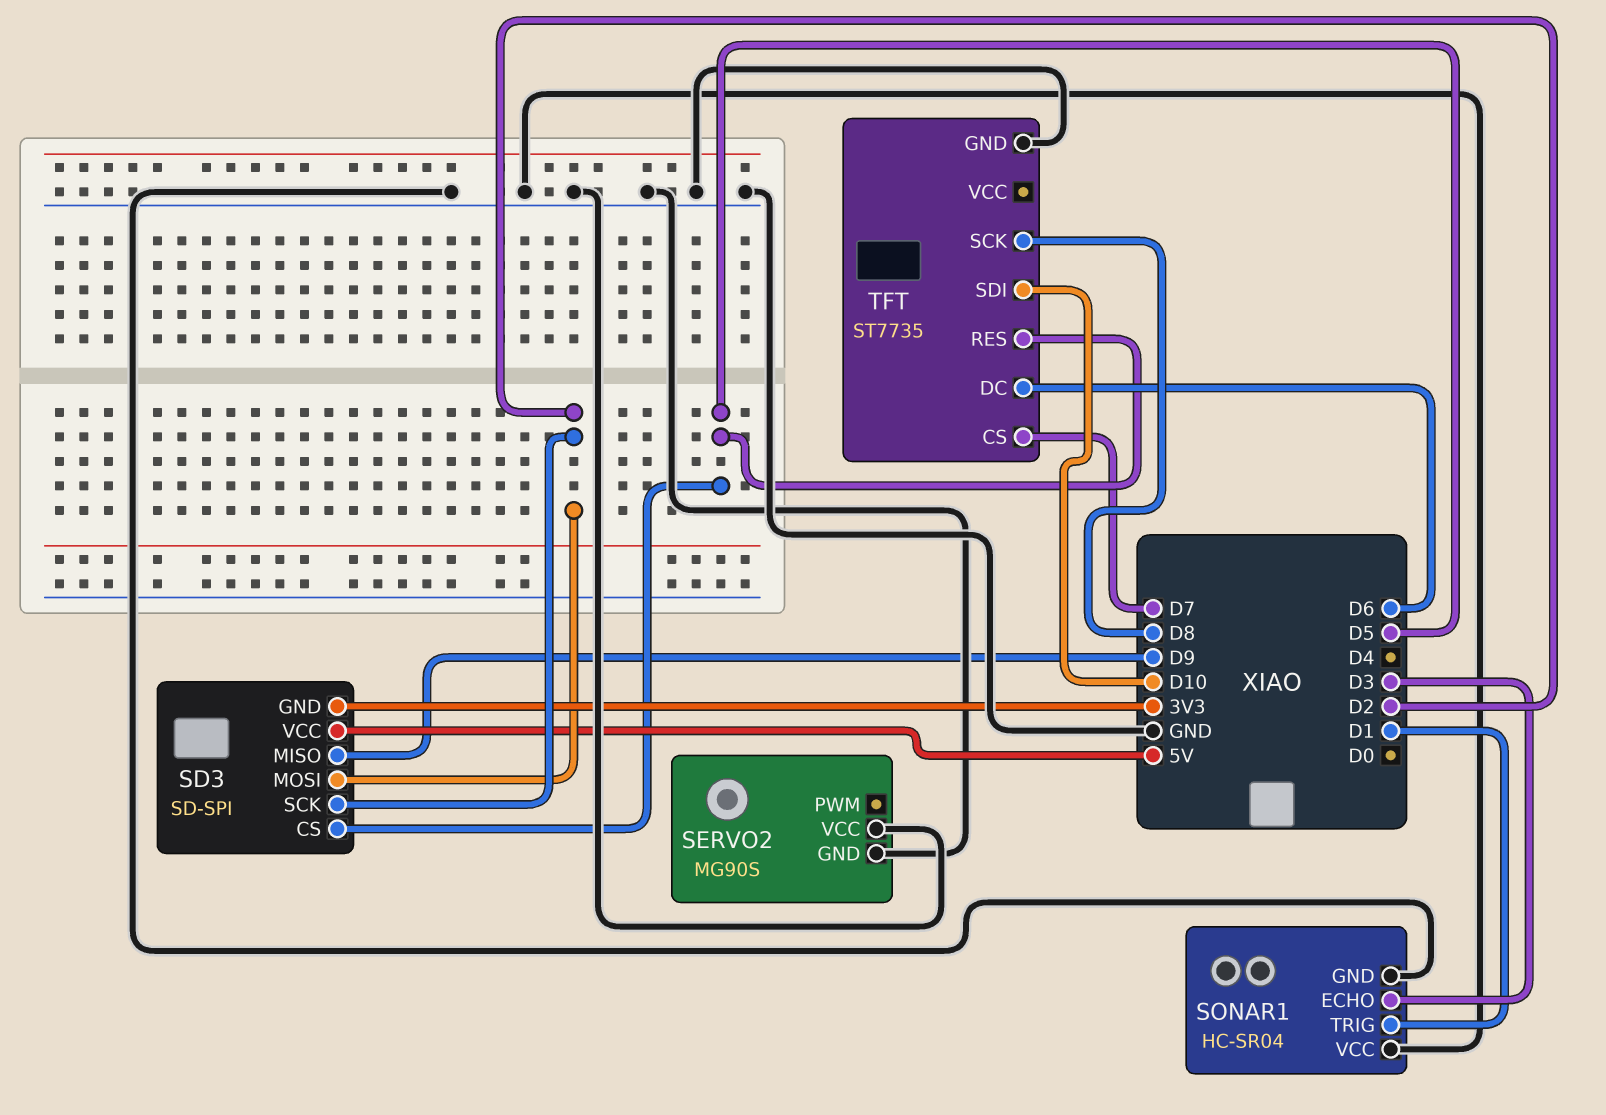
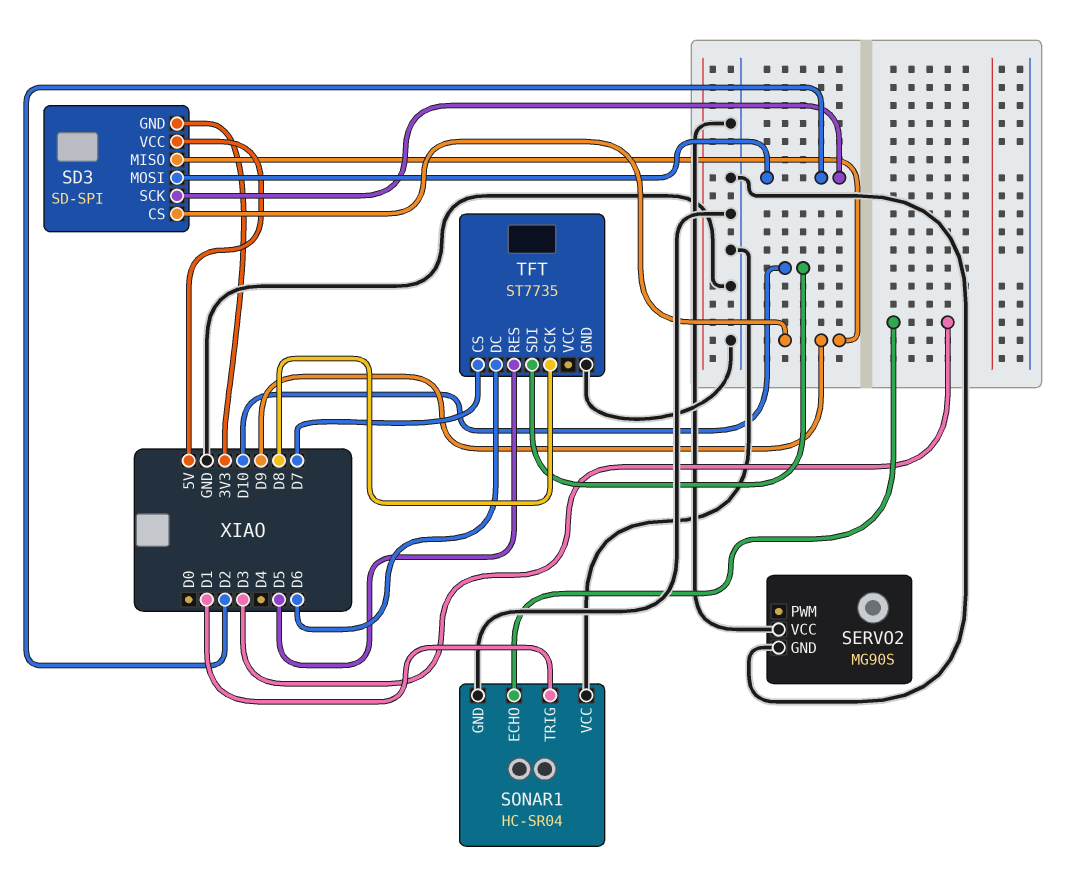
SD3 pin CS: D5 -> D9

